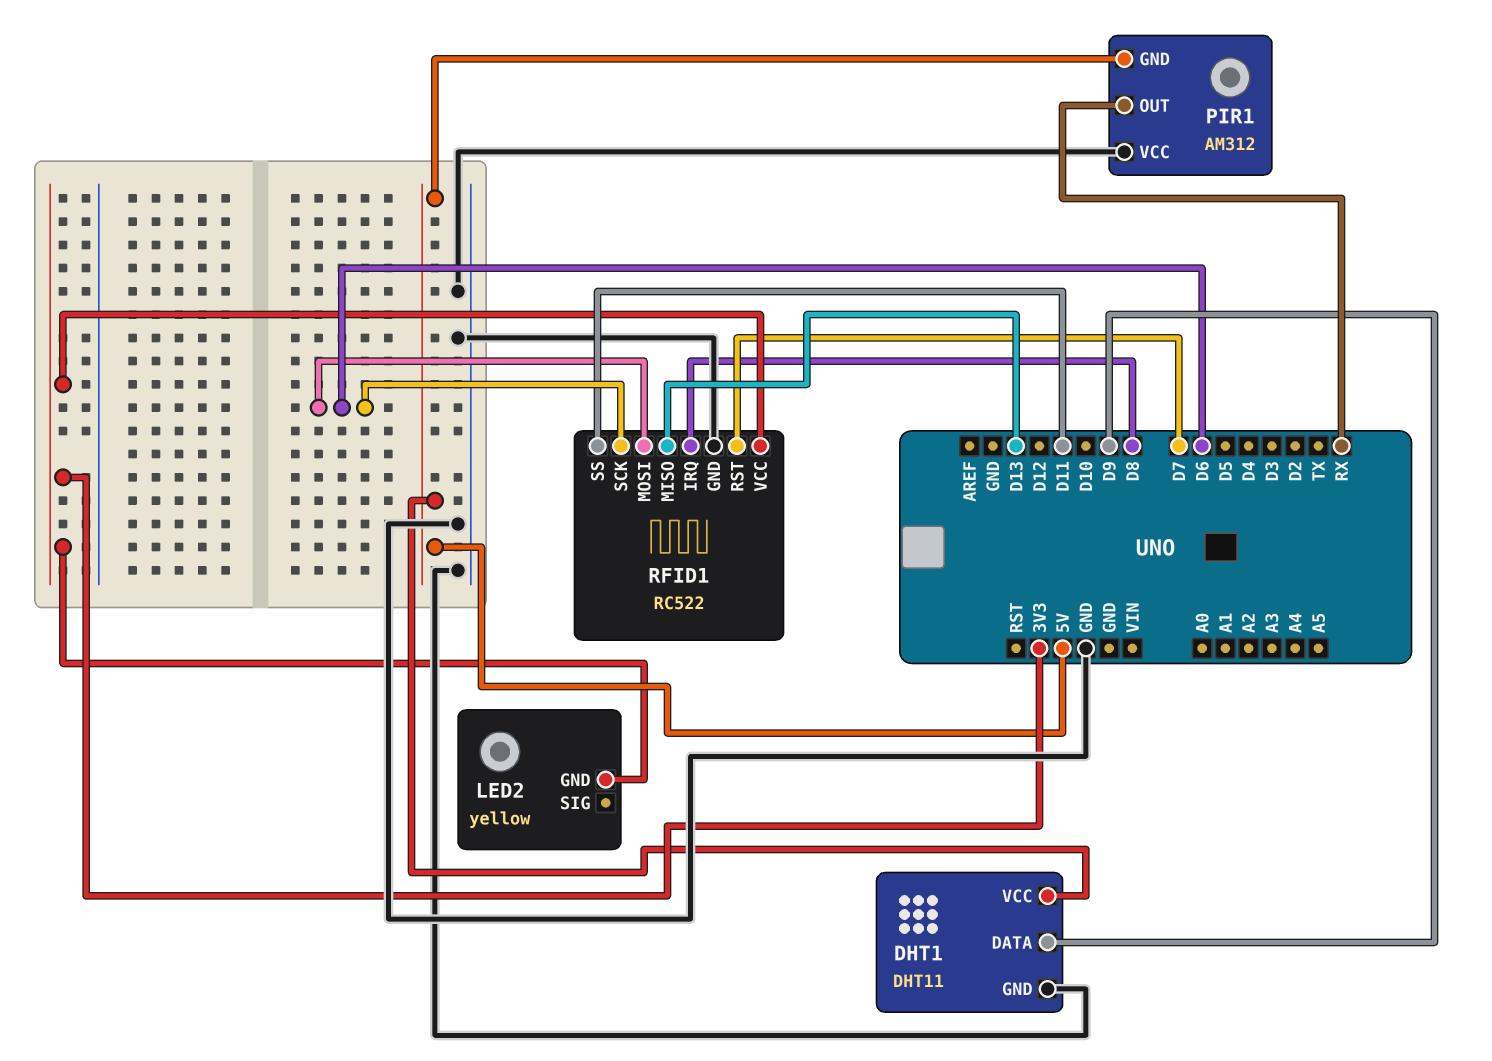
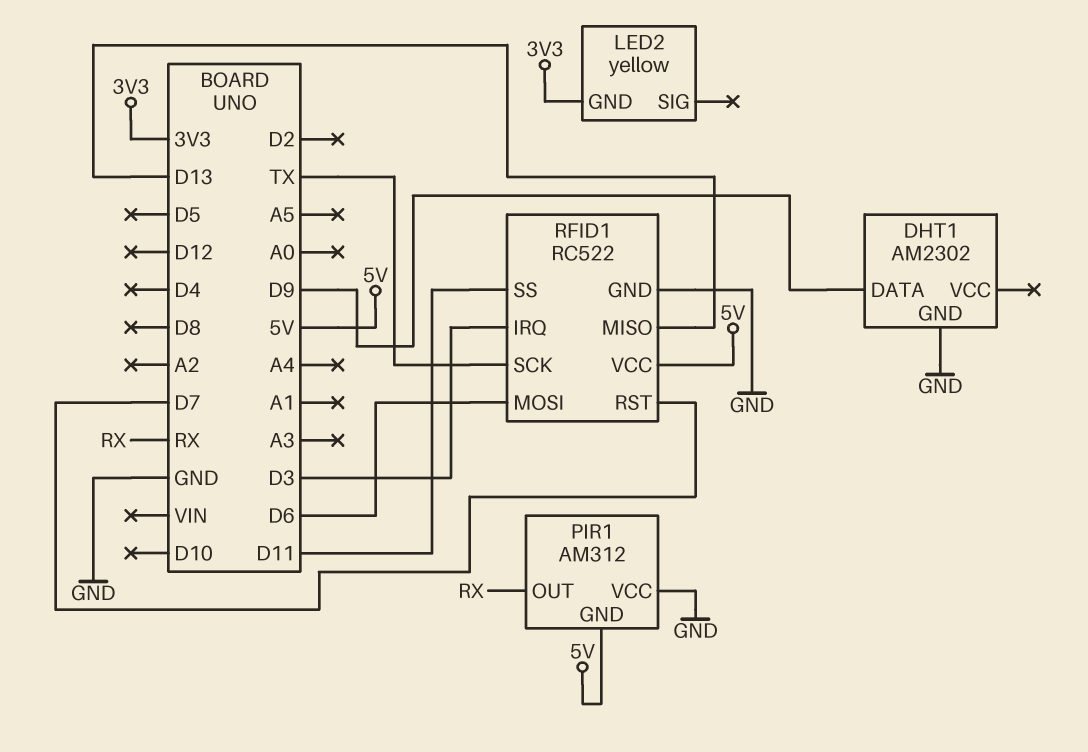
DHT1: DHT11 -> AM2302
DHT1 pin VCC: 5V -> none
RFID1 pin IRQ: D8 -> D3
RFID1 pin SCK: D6 -> TX
RFID1 pin VCC: 3V3 -> 5V

